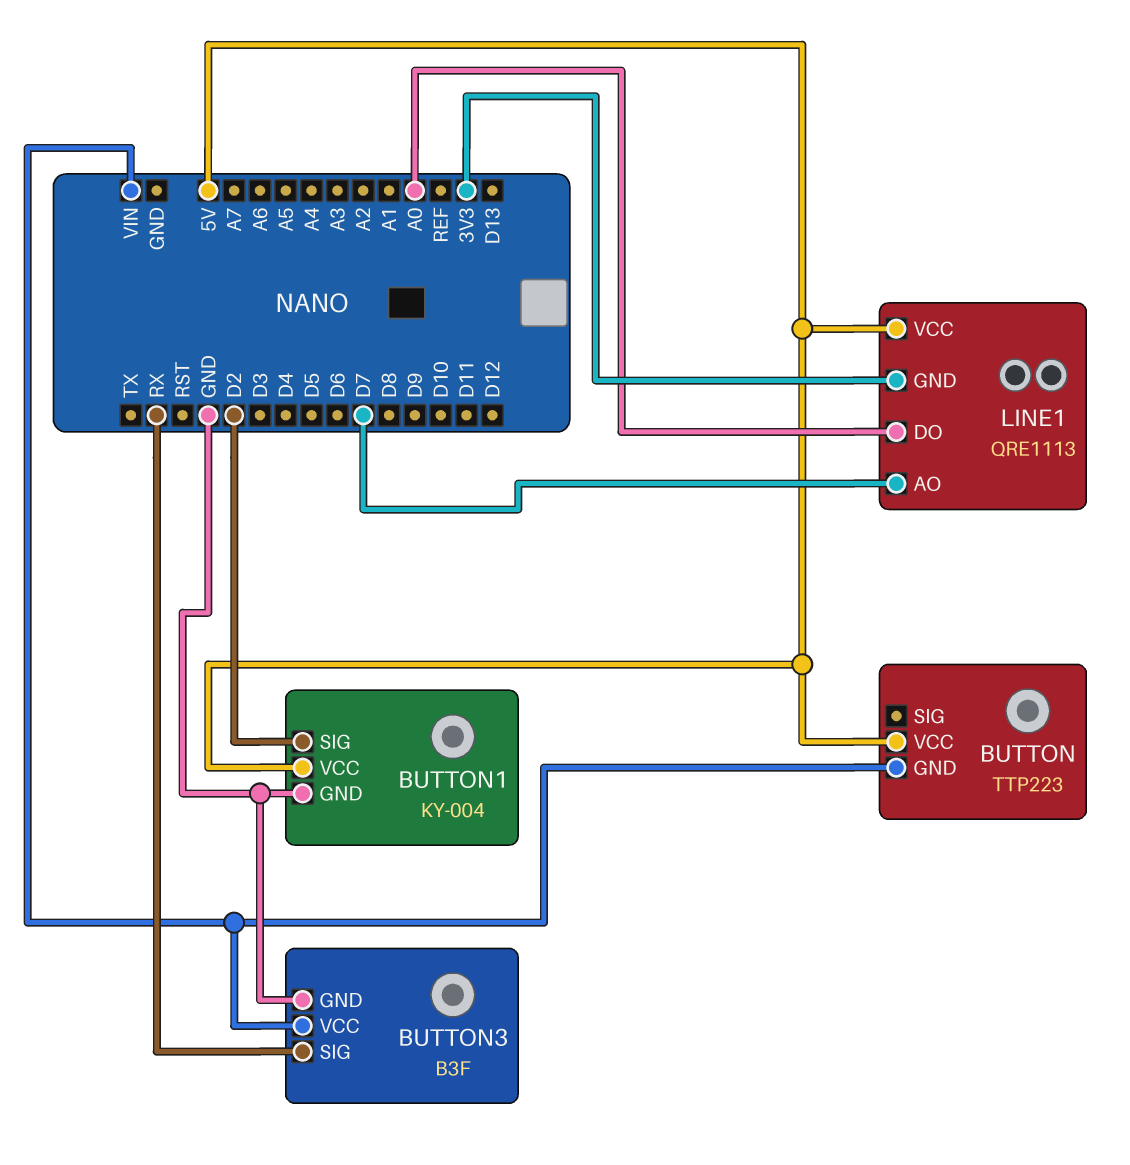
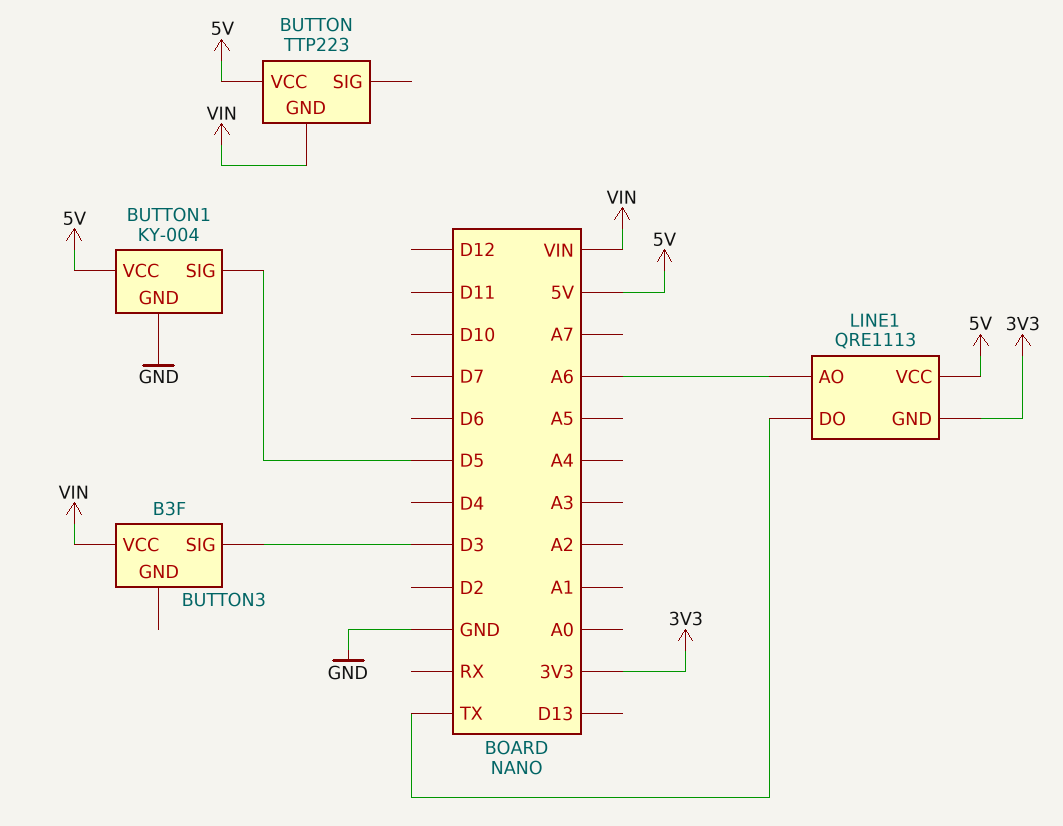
BUTTON1 pin SIG: D2 -> D5
BUTTON3 pin GND: GND -> none
BUTTON3 pin SIG: RX -> D3
LINE1 pin AO: D7 -> A6
LINE1 pin DO: A0 -> TX

